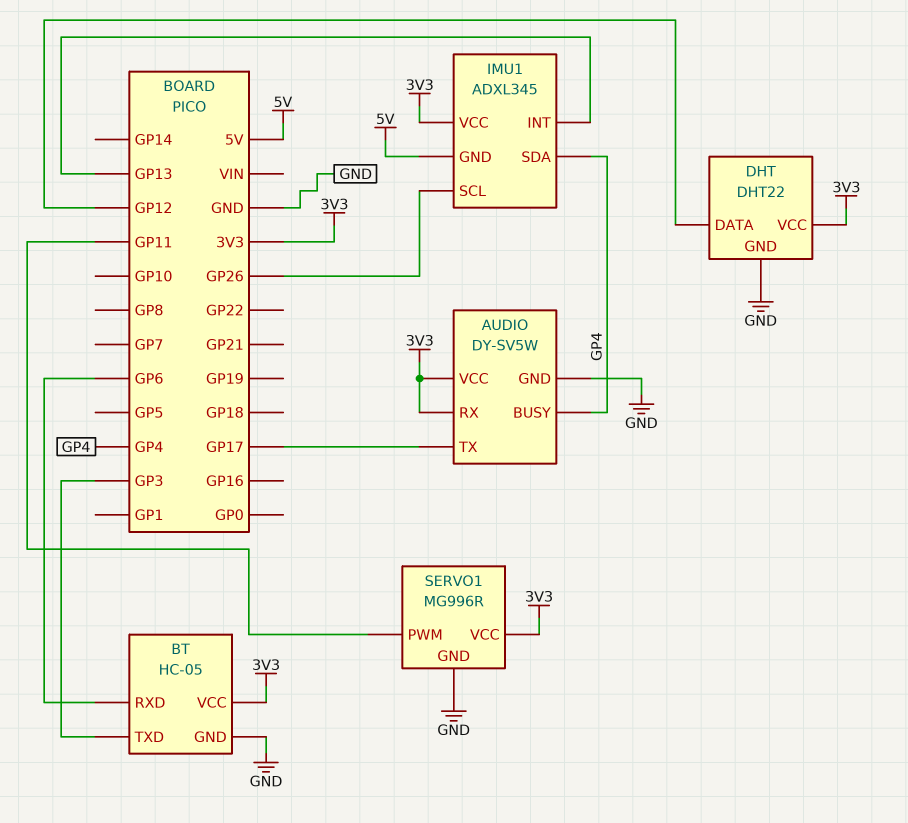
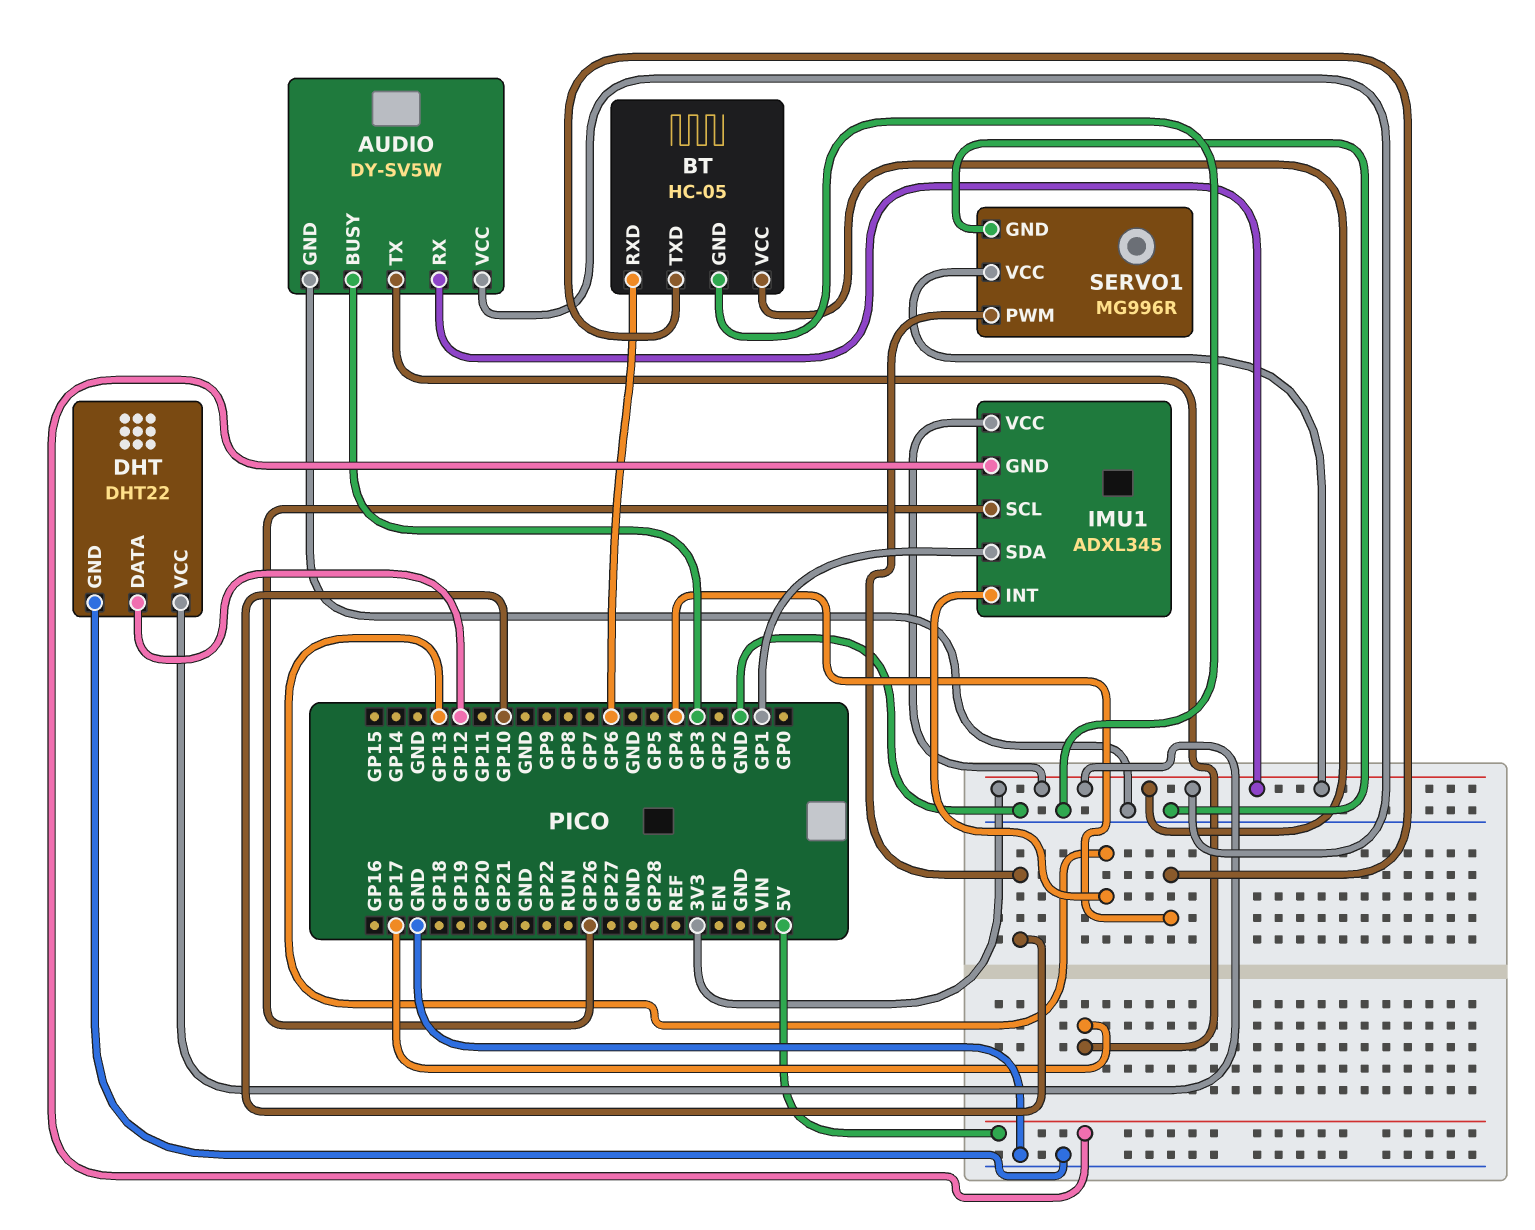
AUDIO pin BUSY: GP4 -> GP3
BT pin TXD: GP3 -> GP4
IMU1 pin SDA: GP4 -> GP1
SERVO1 pin PWM: GP11 -> GP10

